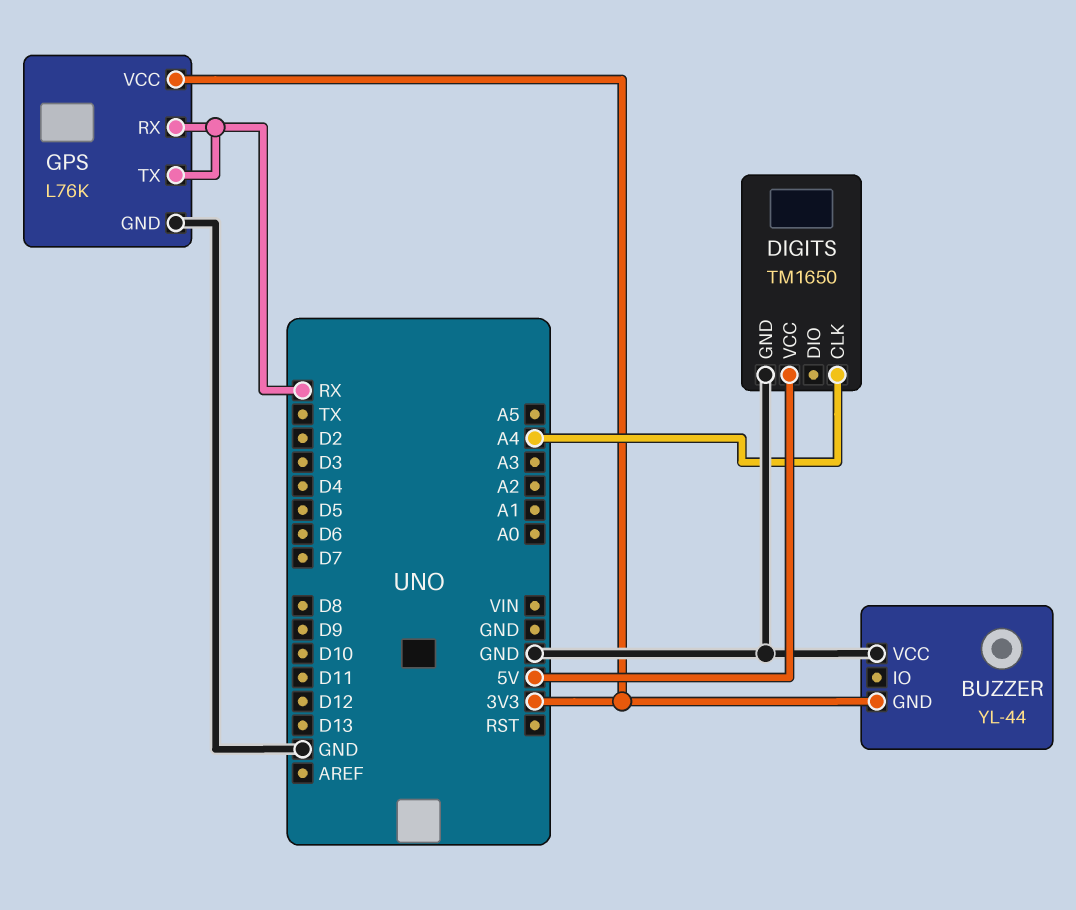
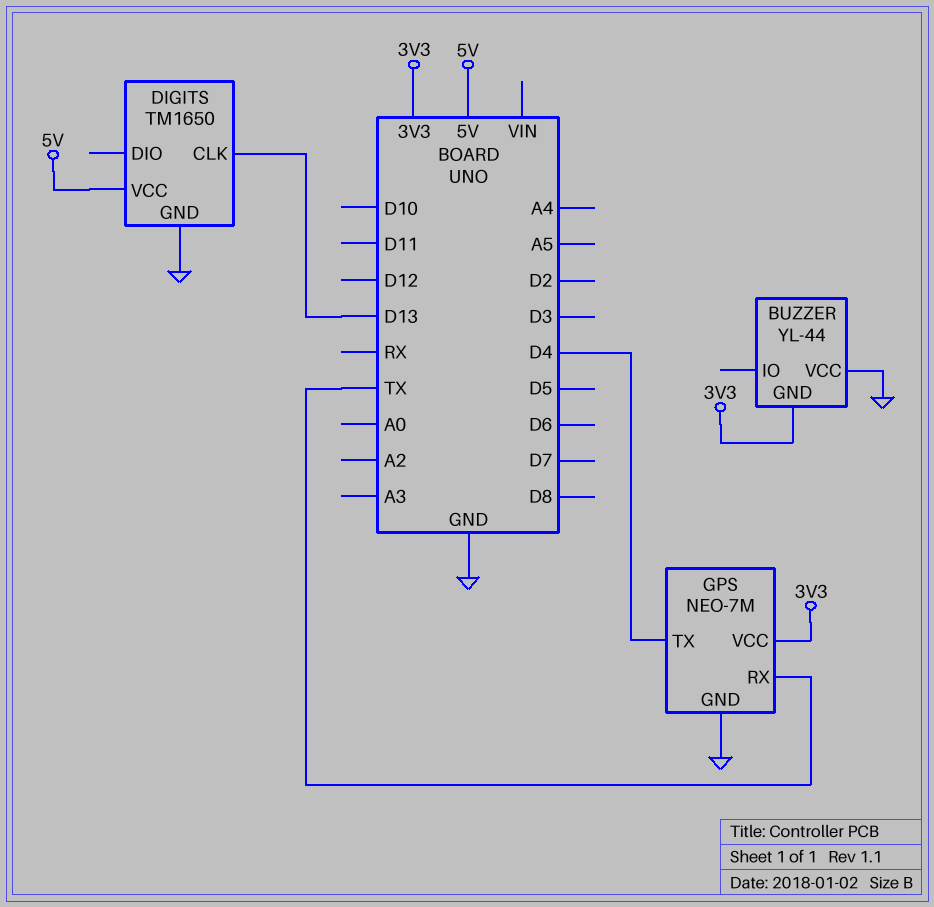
DIGITS pin CLK: A4 -> D13
GPS: L76K -> NEO-7M
GPS pin RX: RX -> TX
GPS pin TX: RX -> D4

